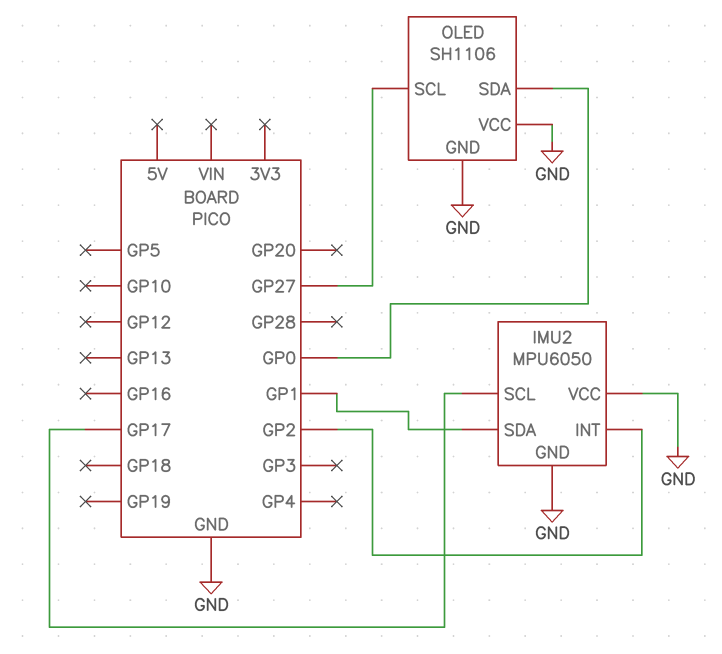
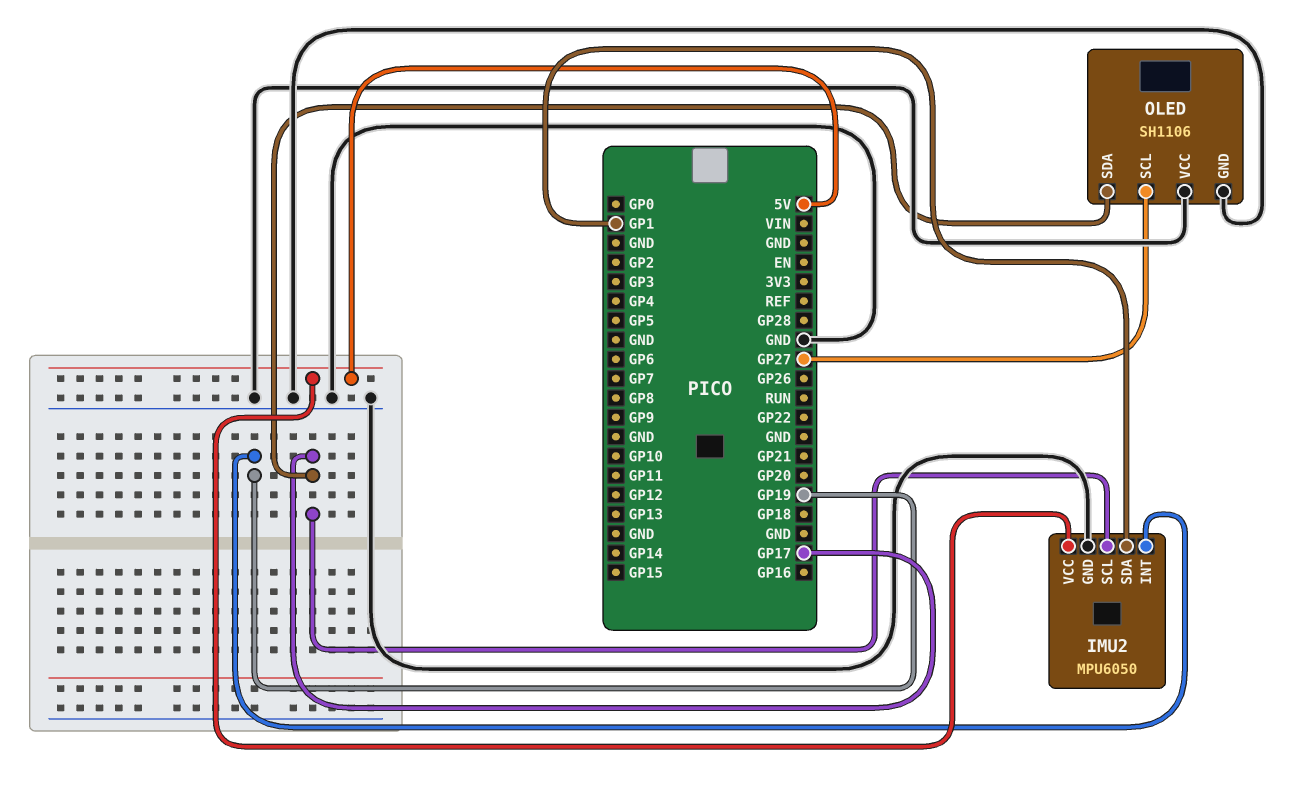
IMU2 pin INT: GP2 -> GP19
IMU2 pin VCC: GND -> 5V
OLED pin SDA: GP0 -> GP17

